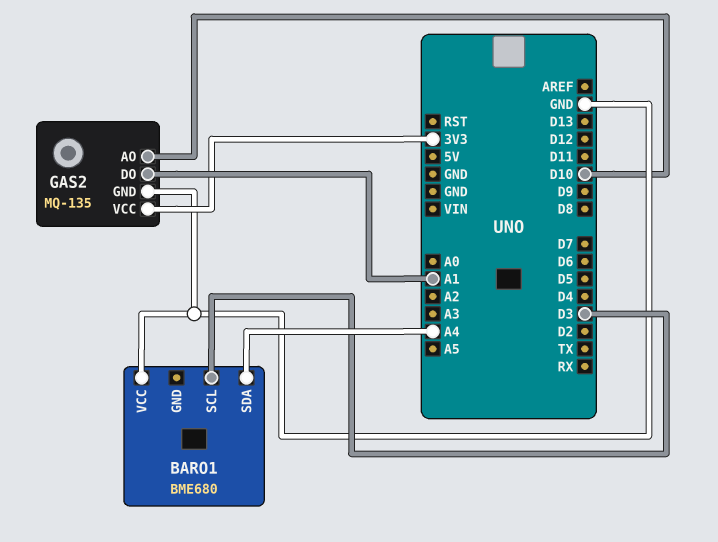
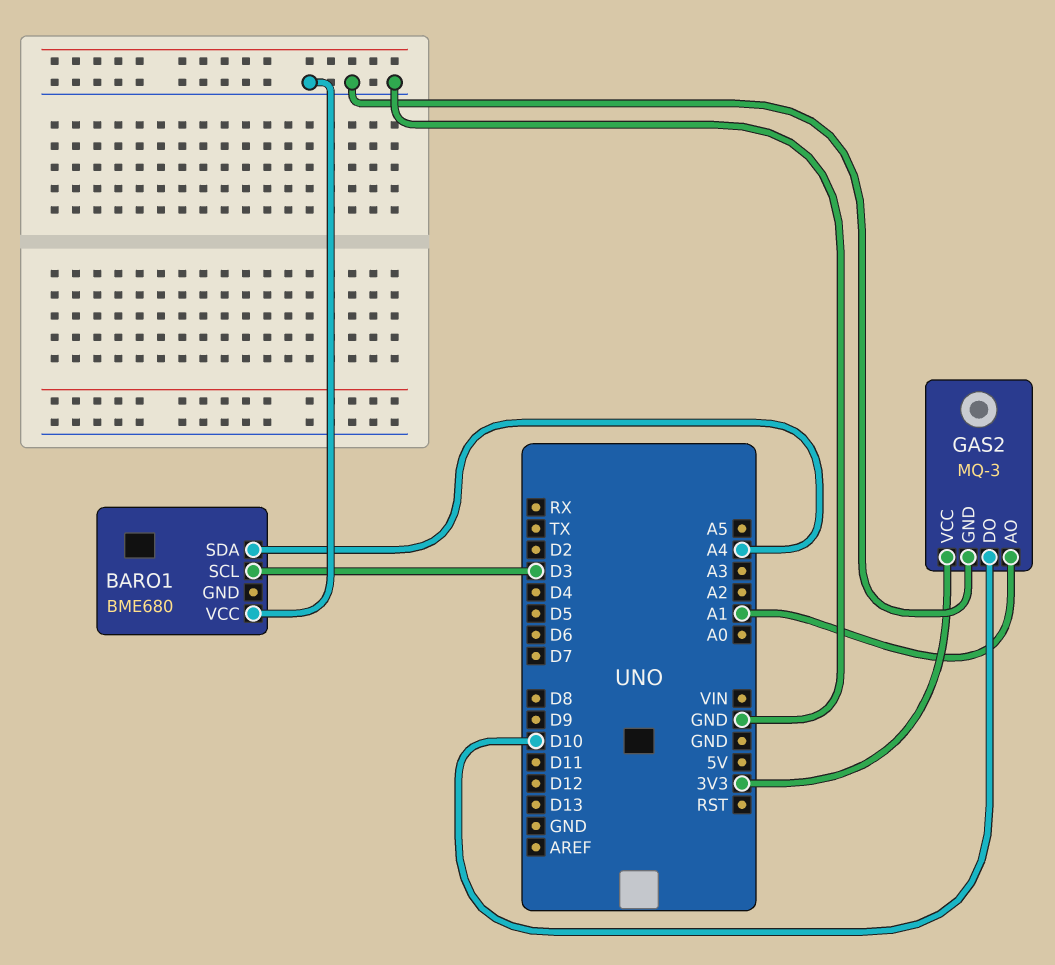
GAS2: MQ-135 -> MQ-3
GAS2 pin AO: D10 -> A1
GAS2 pin DO: A1 -> D10

